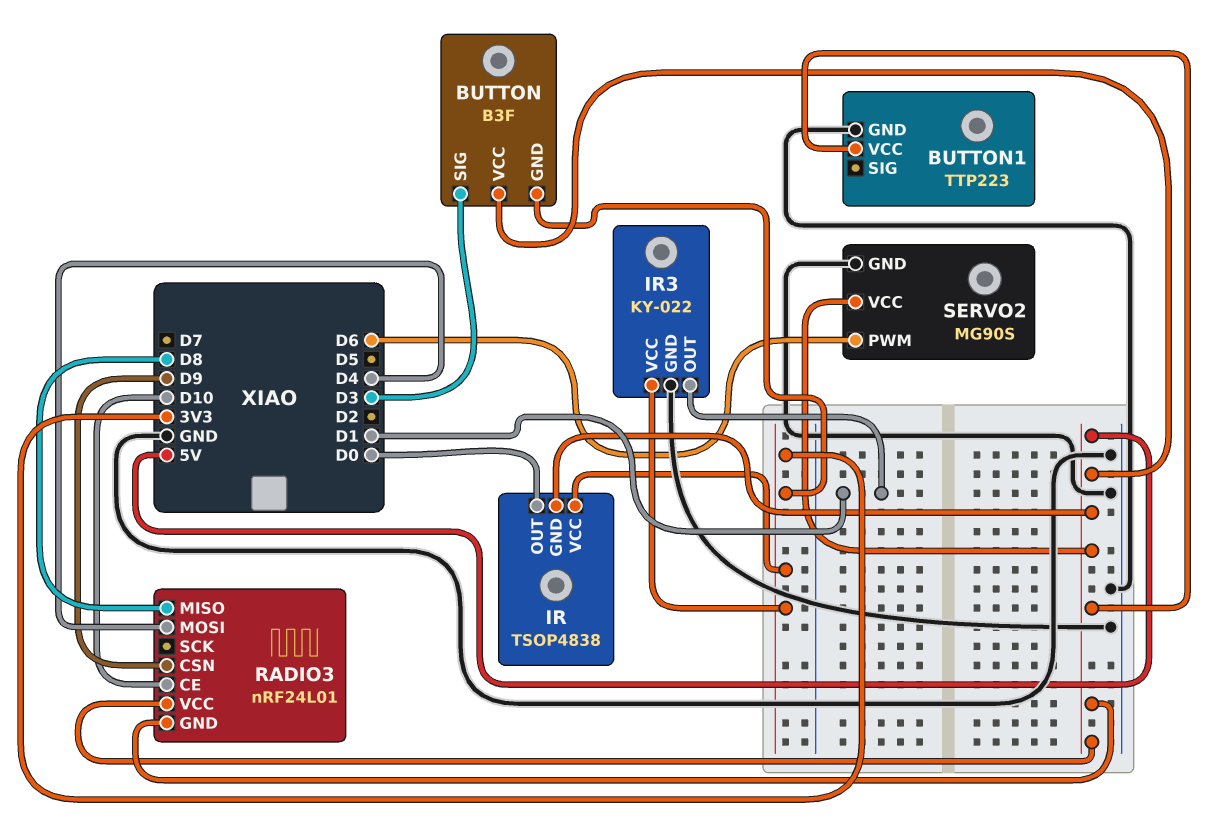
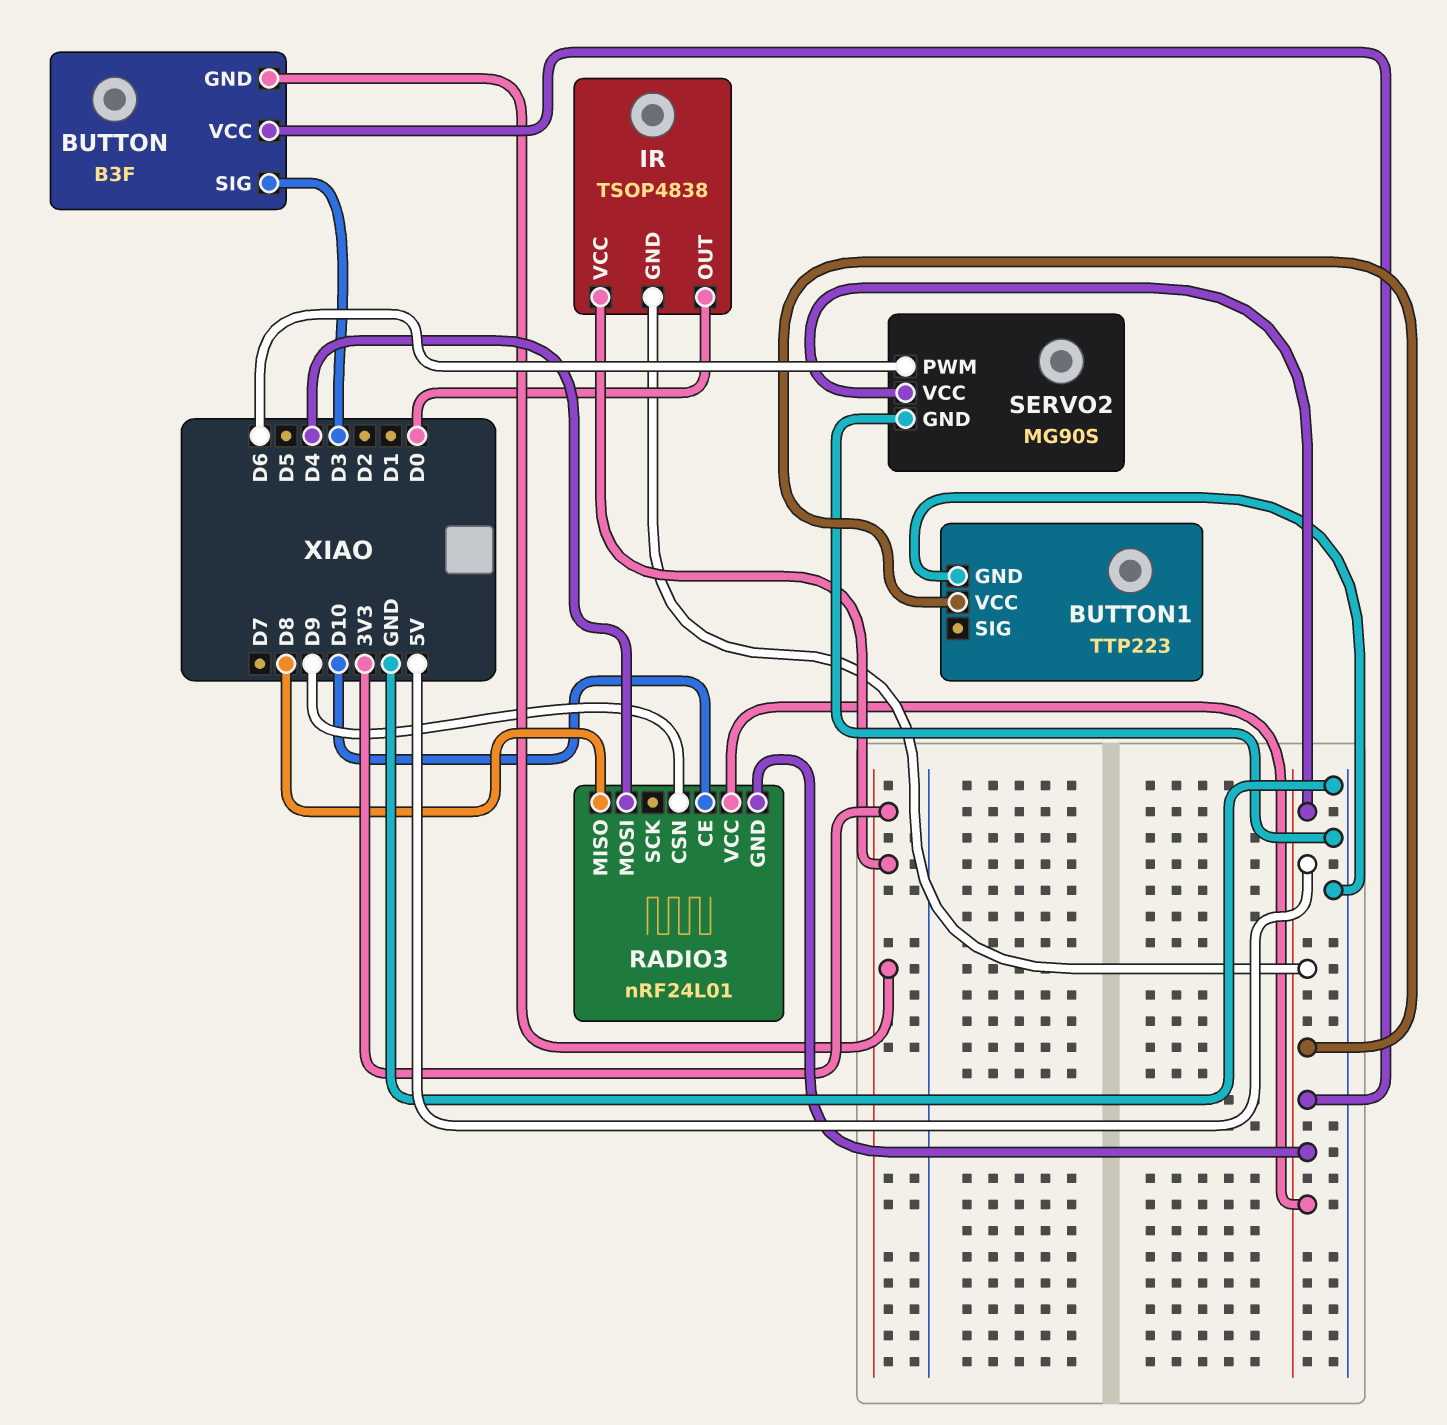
IR3: KY-022 -> none
IR3 pin GND: GND -> none
IR3 pin OUT: D1 -> none
IR3 pin VCC: 3V3 -> none

